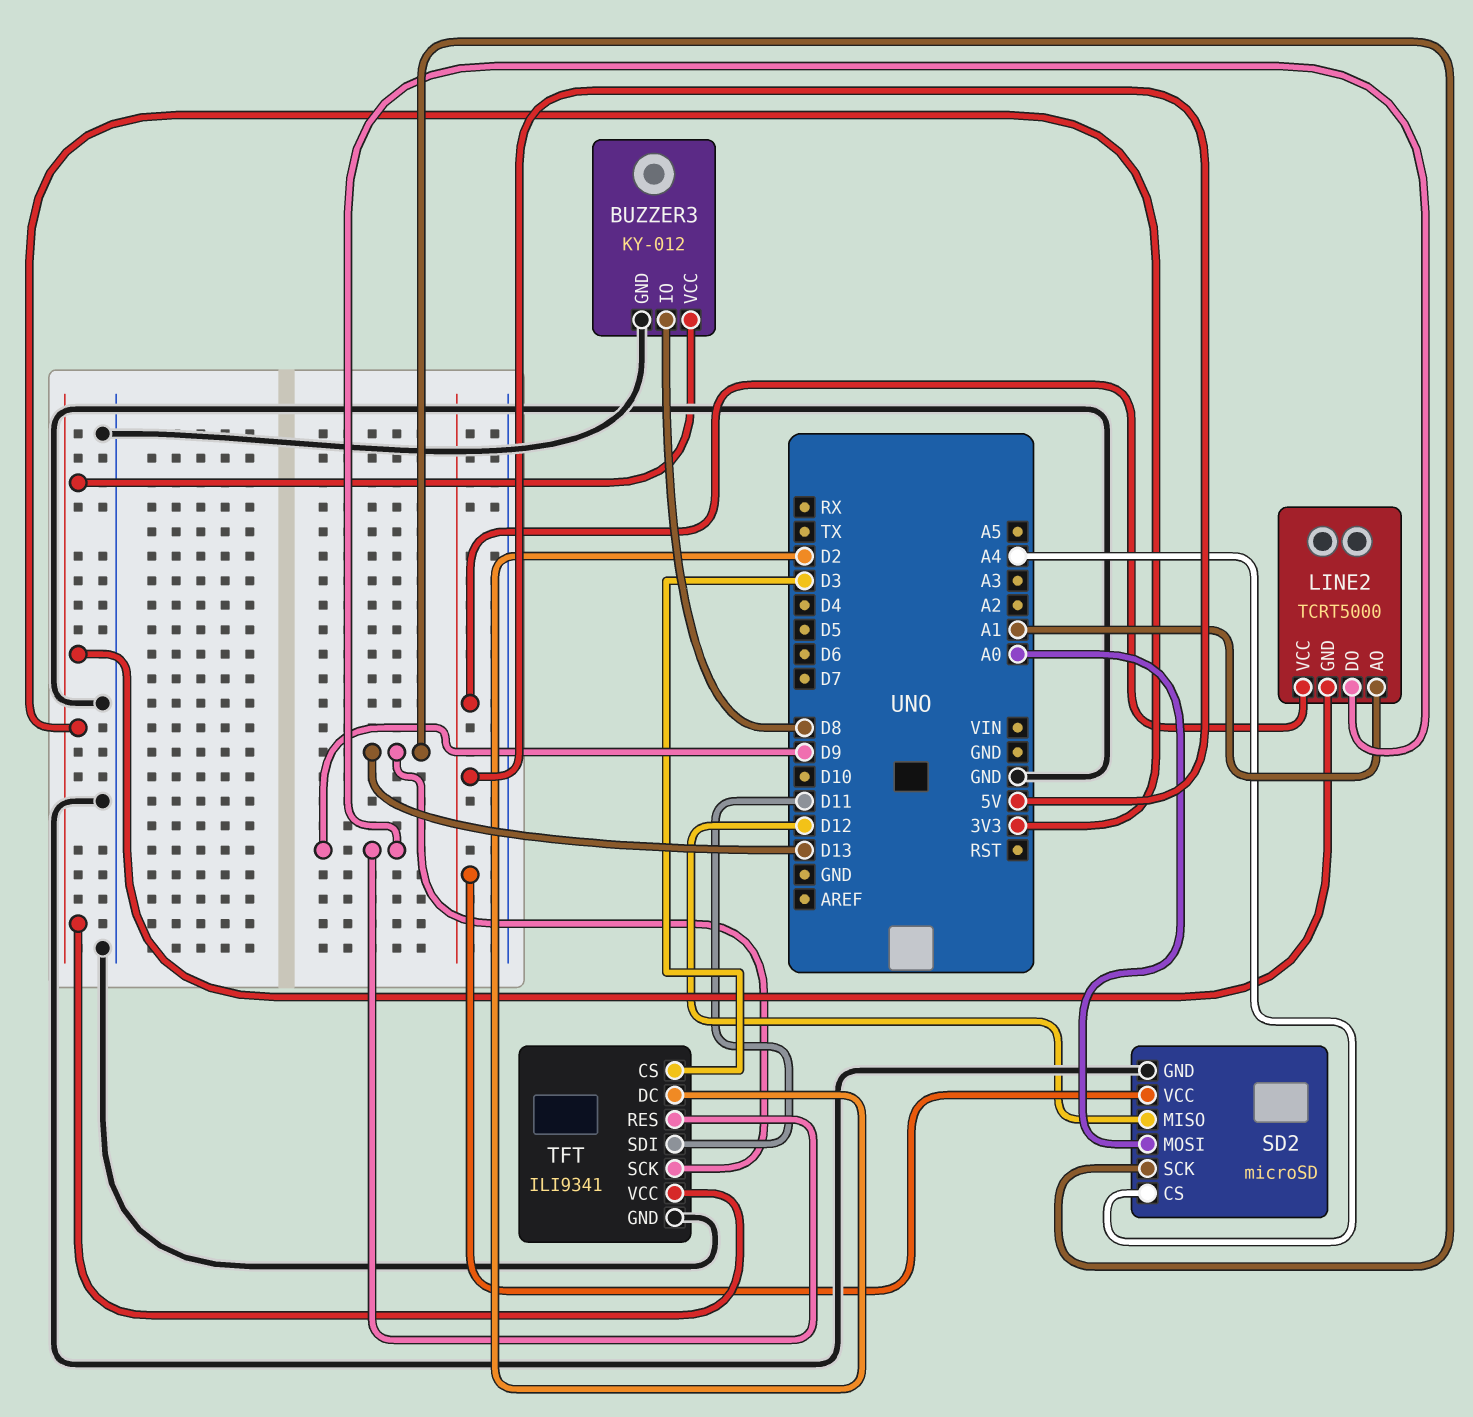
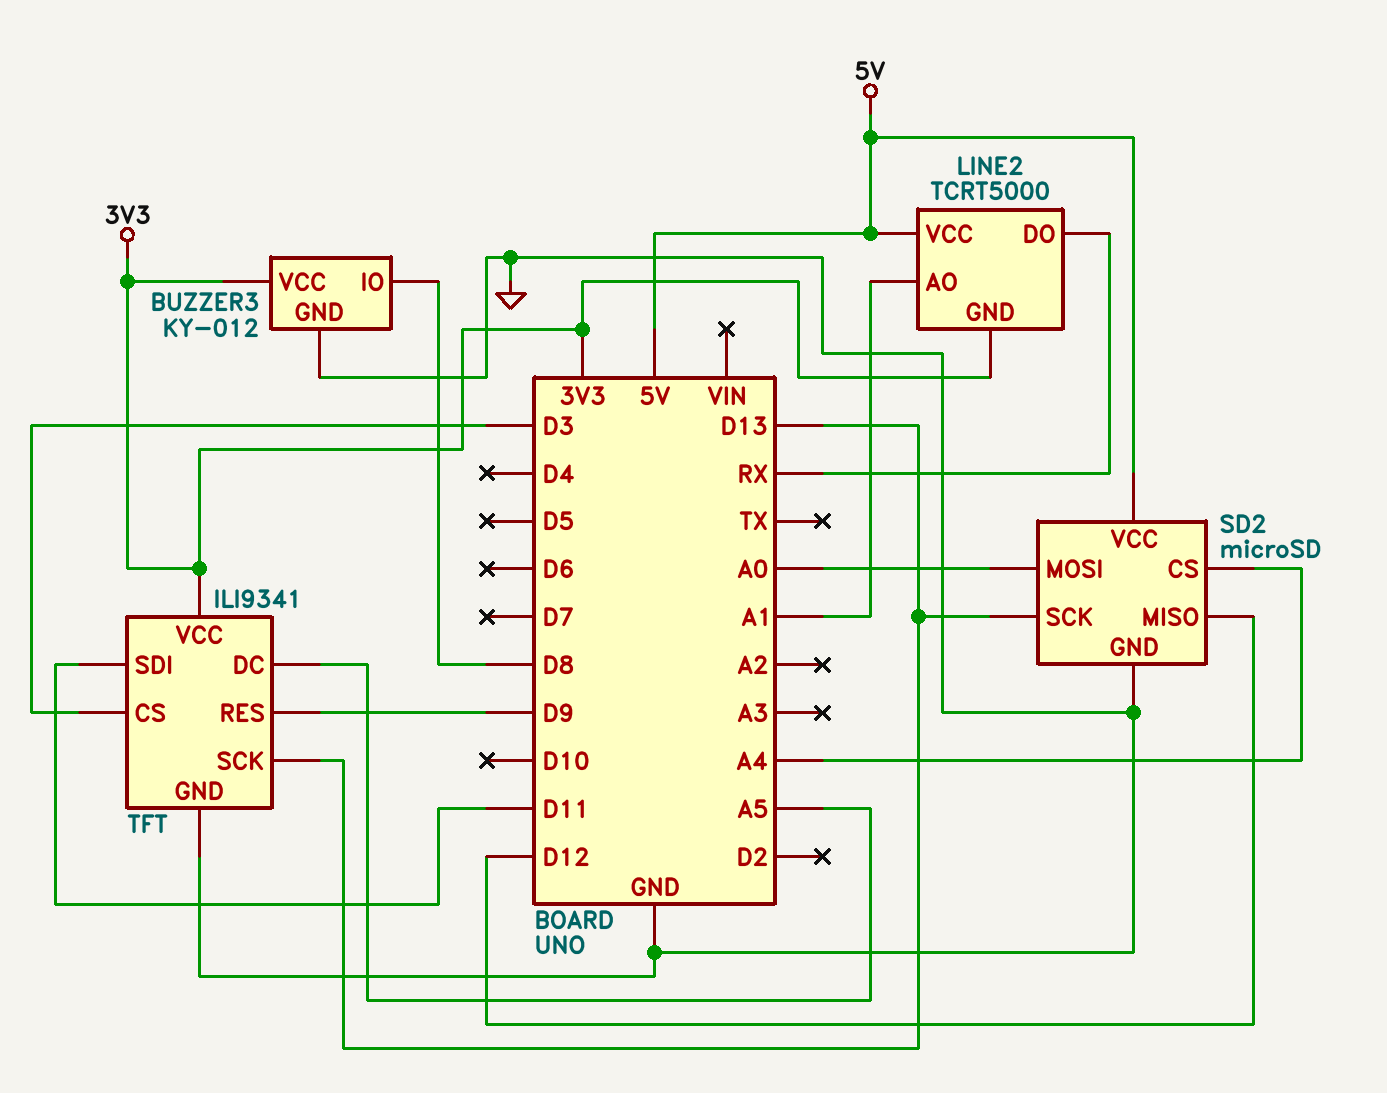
LINE2 pin DO: D9 -> RX
TFT pin DC: D2 -> A5

